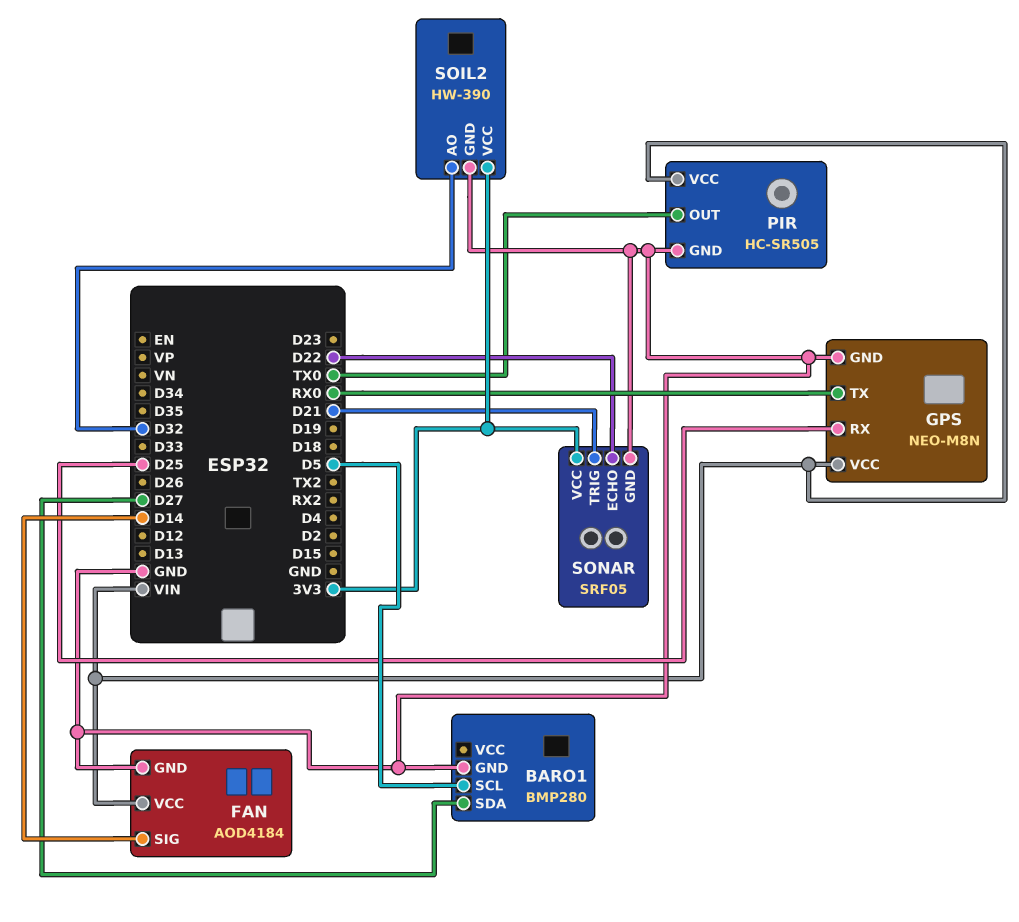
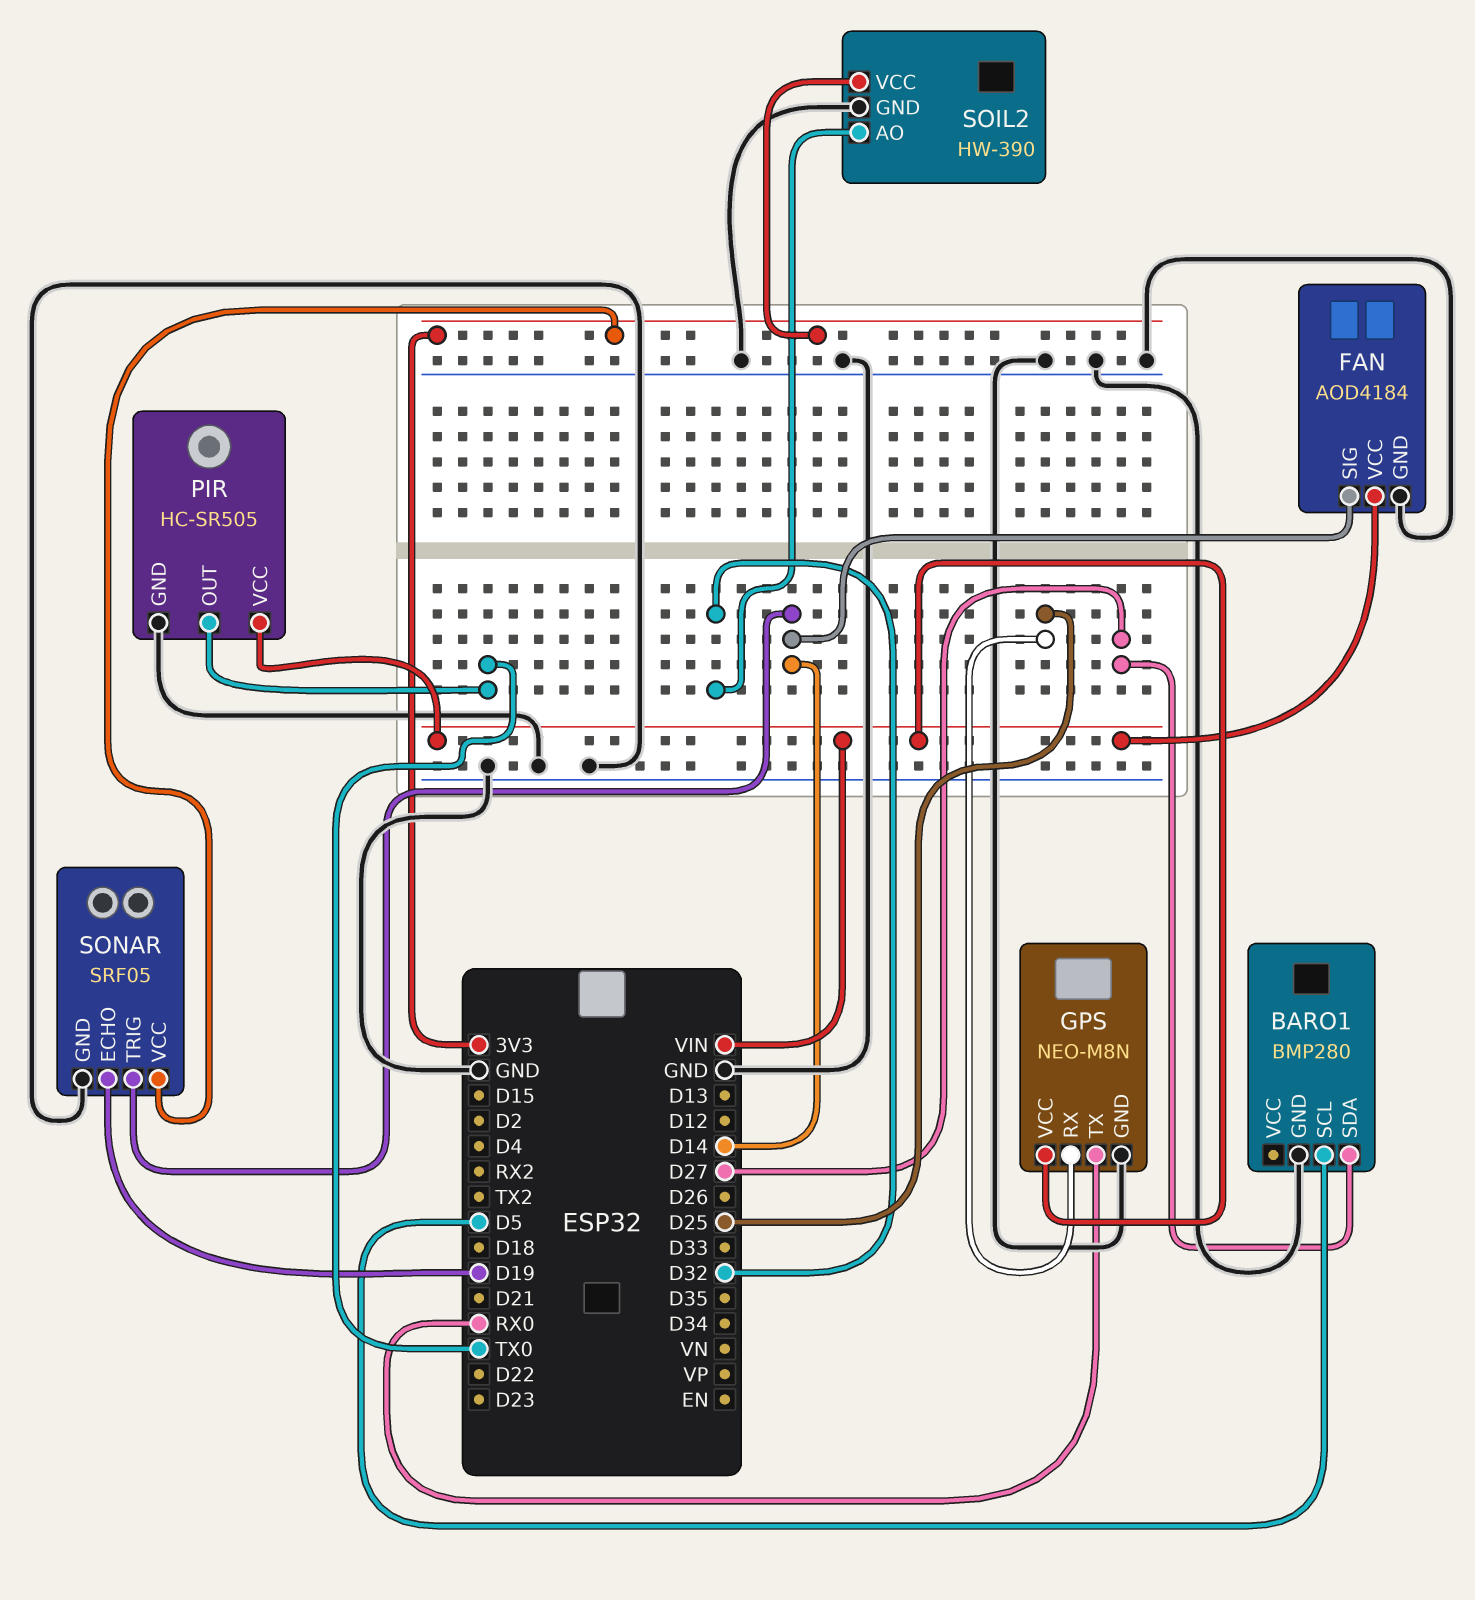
SONAR pin ECHO: D22 -> D19
SONAR pin TRIG: D21 -> D14

